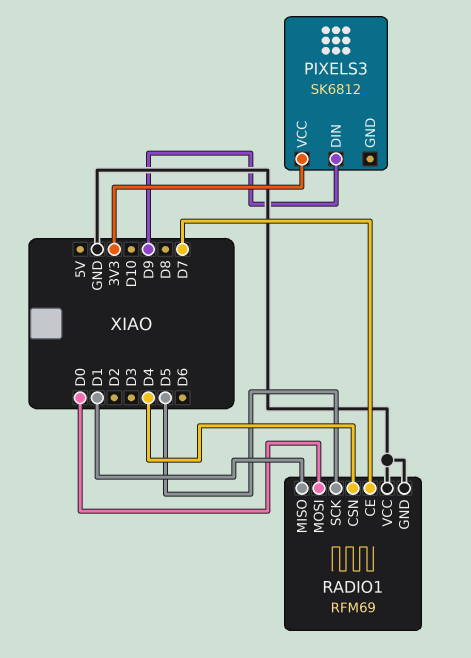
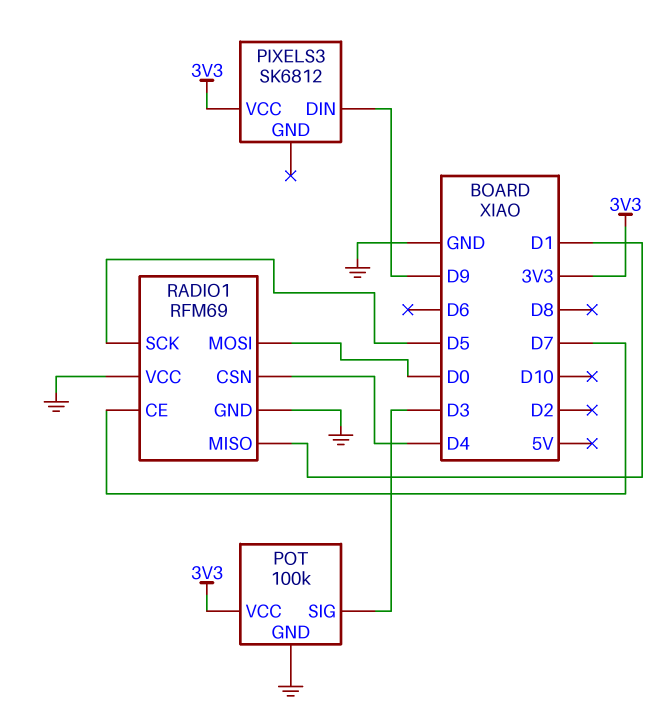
POT: none -> 100k
POT pin GND: none -> GND
POT pin SIG: none -> D3
POT pin VCC: none -> 3V3

